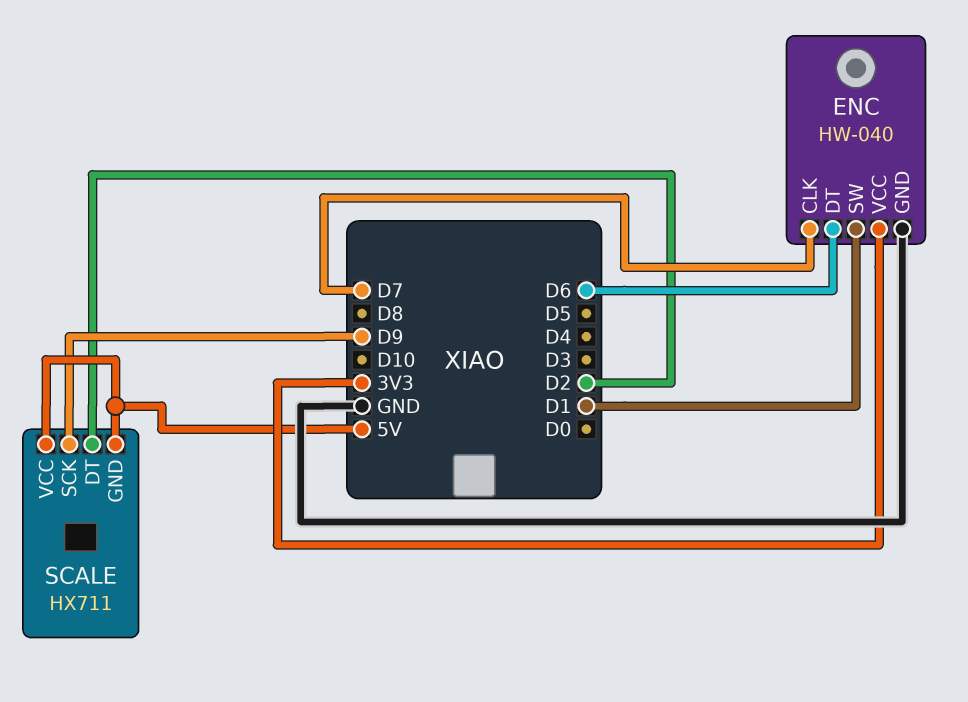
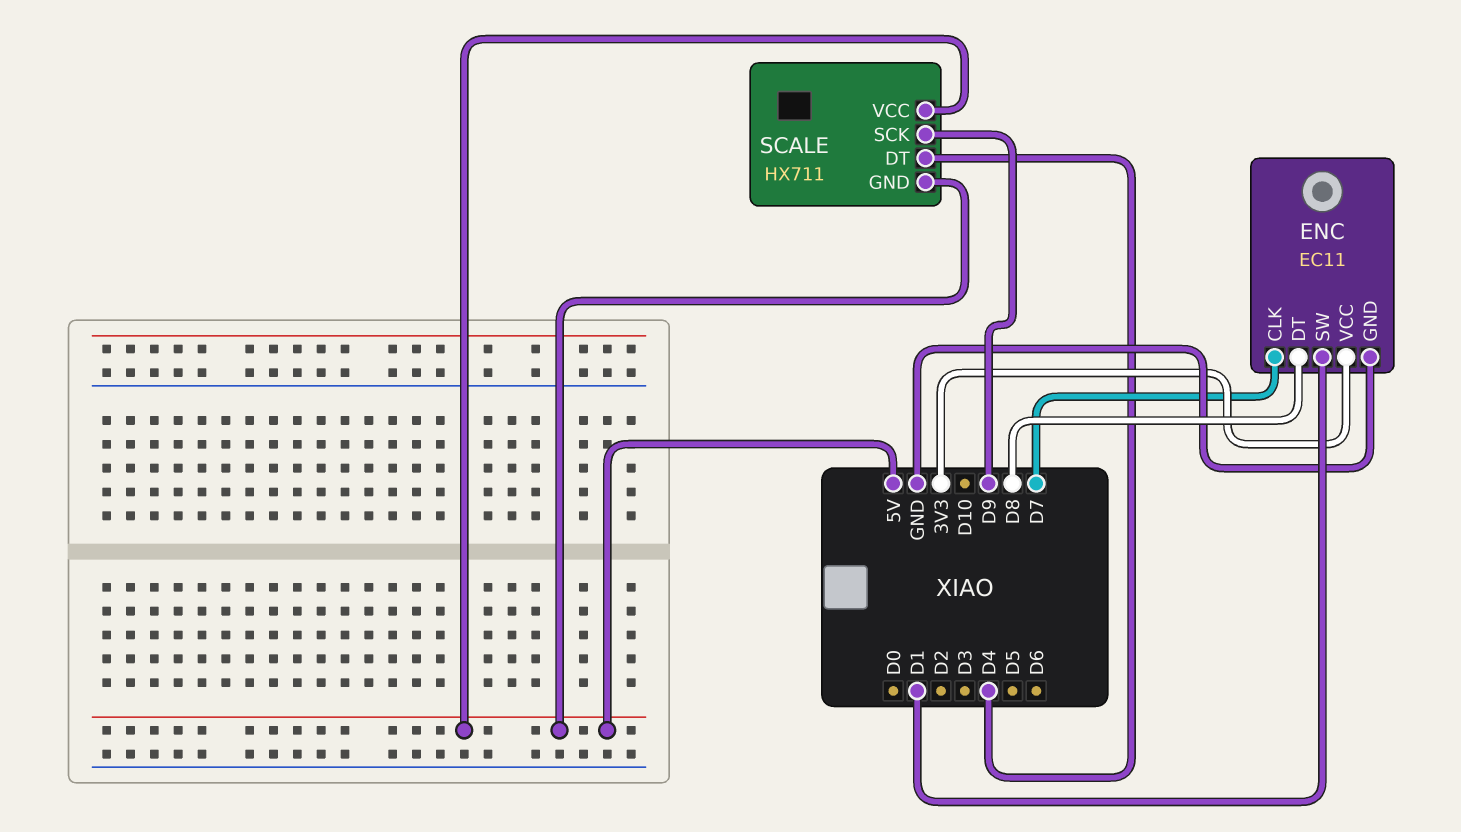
ENC: HW-040 -> EC11
ENC pin DT: D6 -> D8
SCALE pin DT: D2 -> D4

